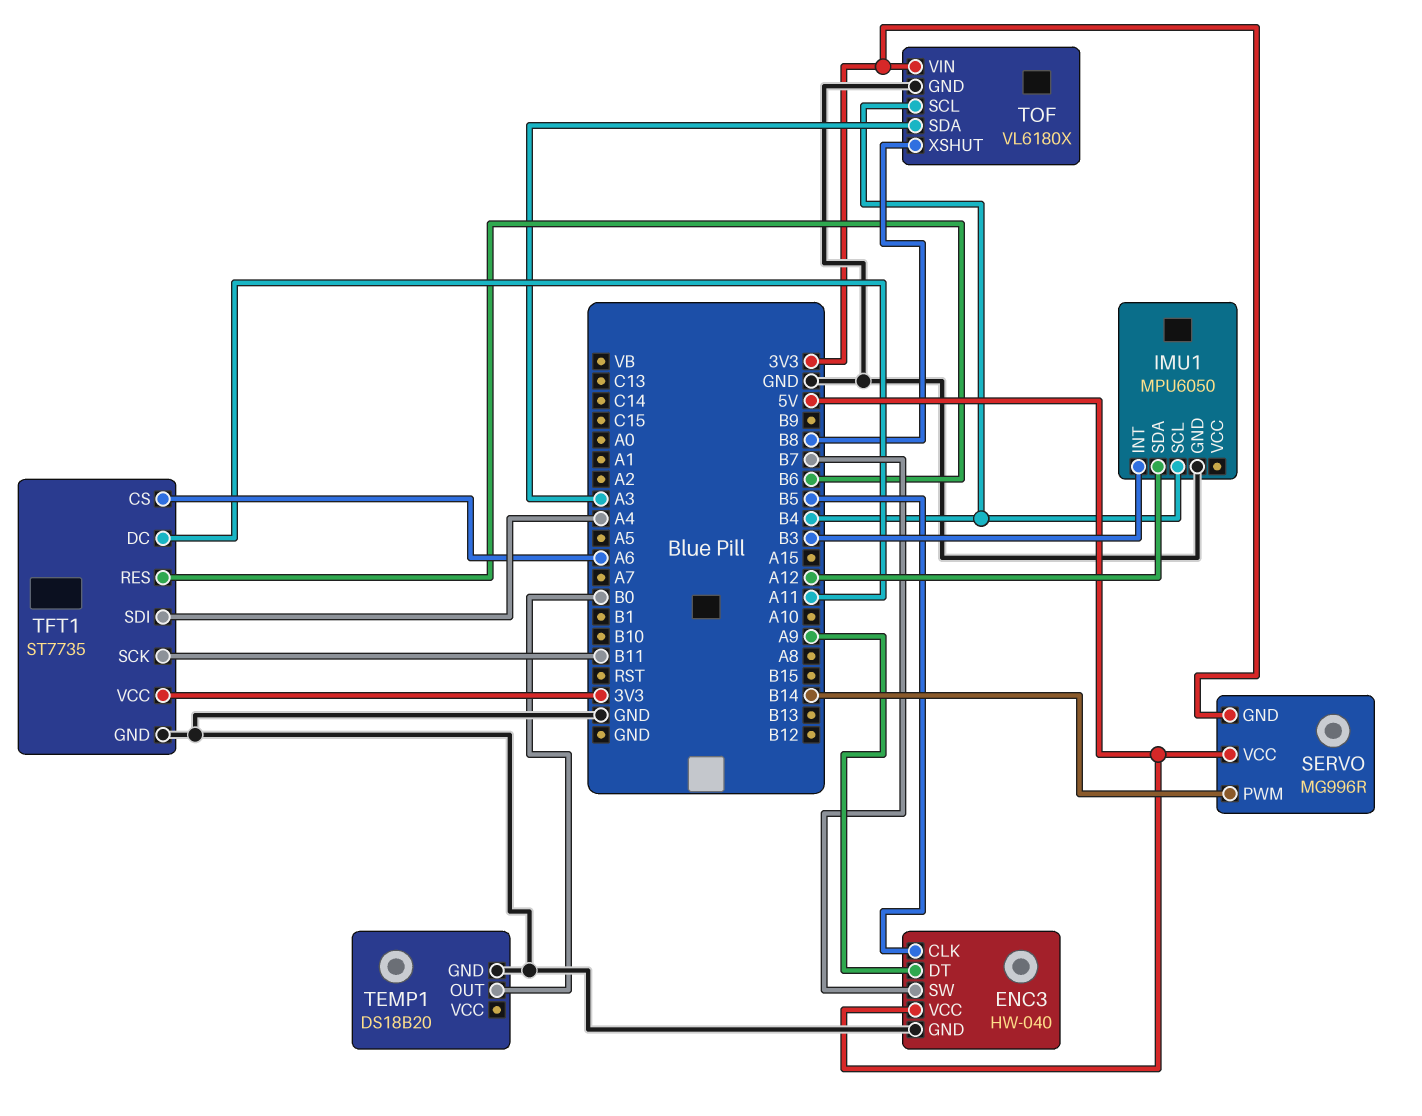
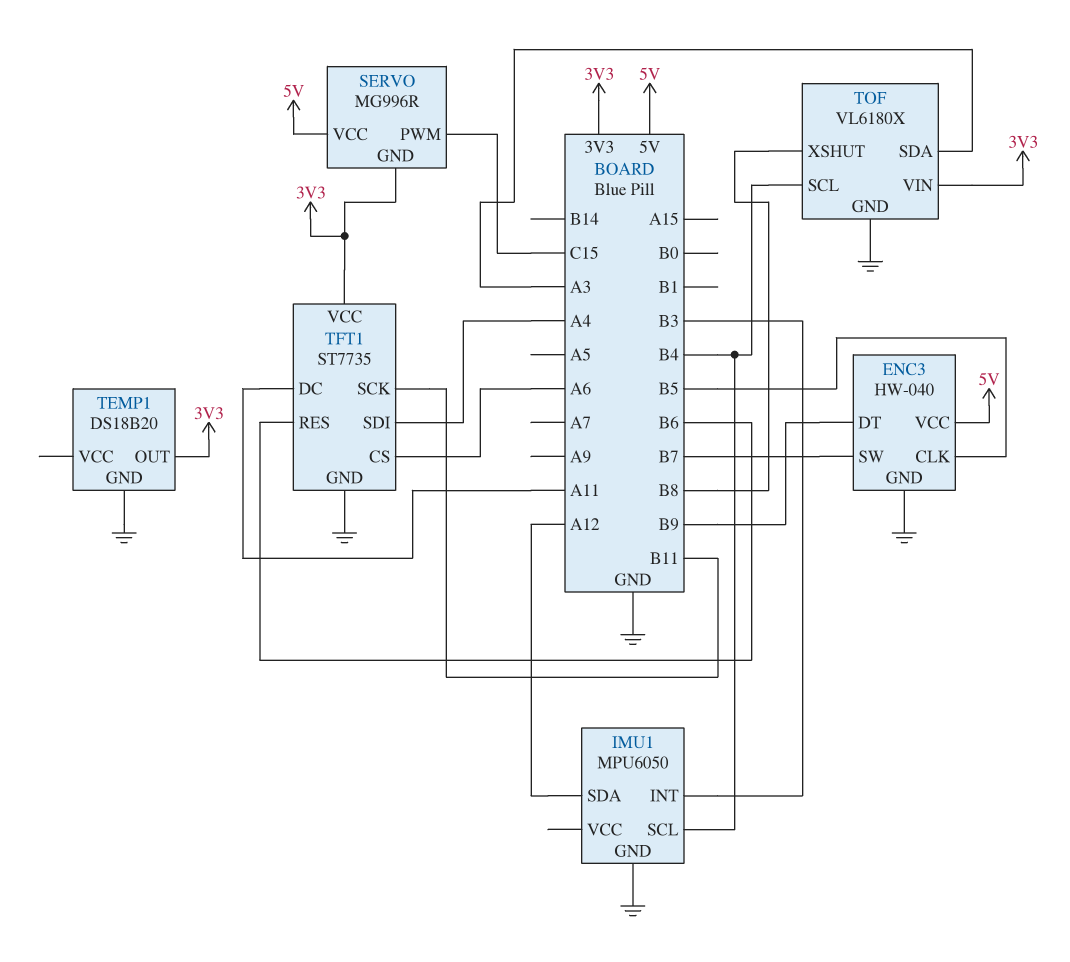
ENC3 pin DT: A9 -> B9
SERVO pin PWM: B14 -> C15
TEMP1 pin OUT: B0 -> 3V3

